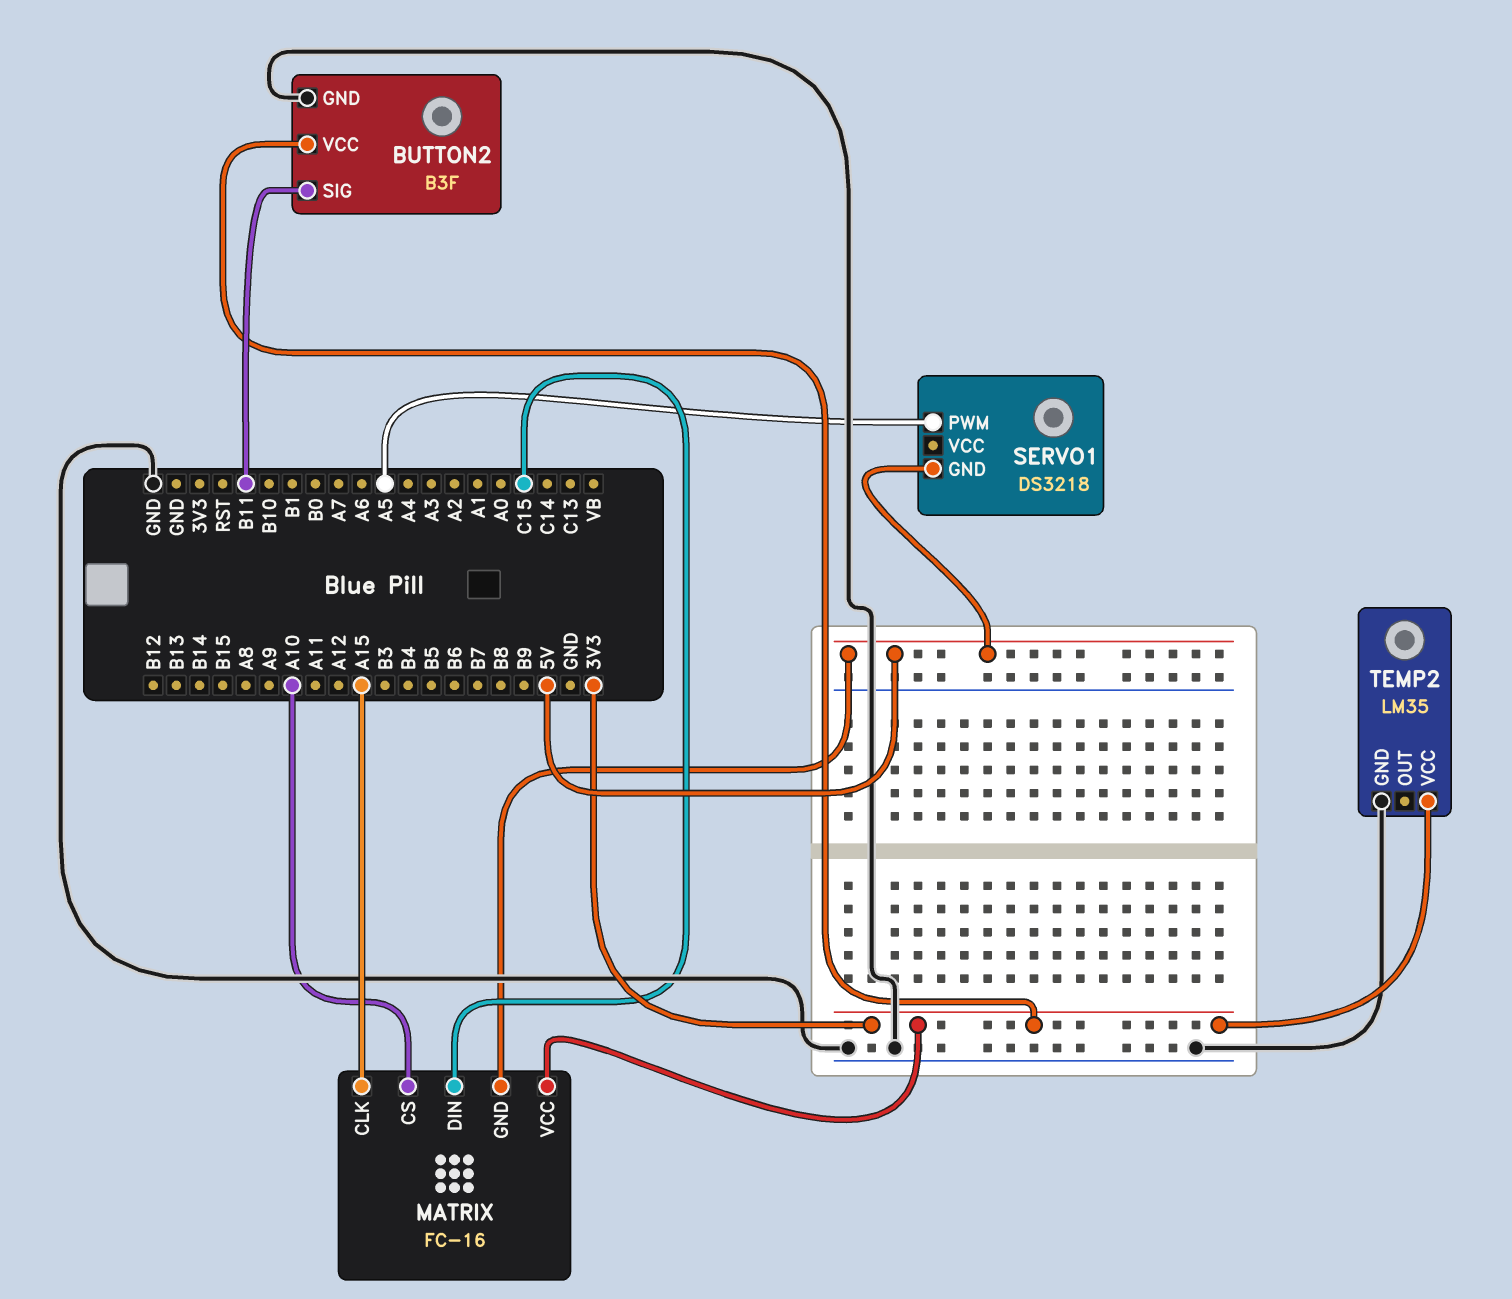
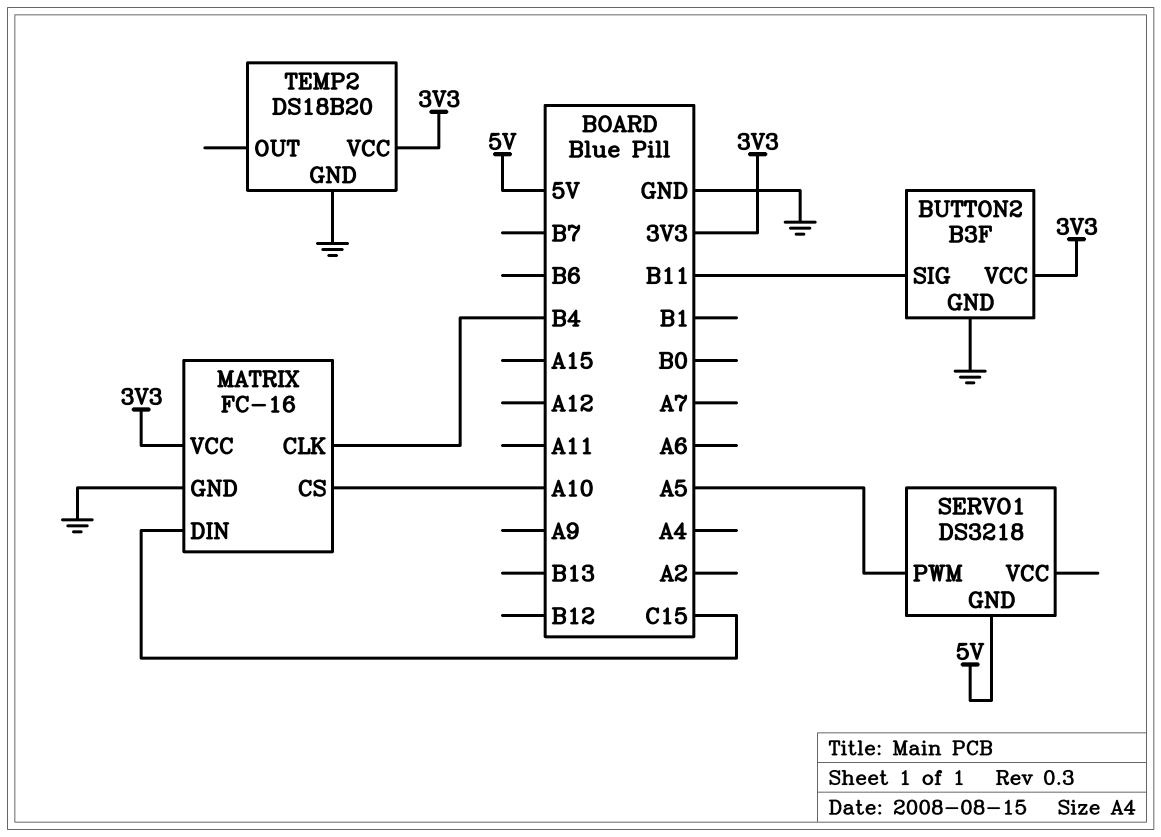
MATRIX pin CLK: A15 -> B4
MATRIX pin GND: 5V -> GND
TEMP2: LM35 -> DS18B20

